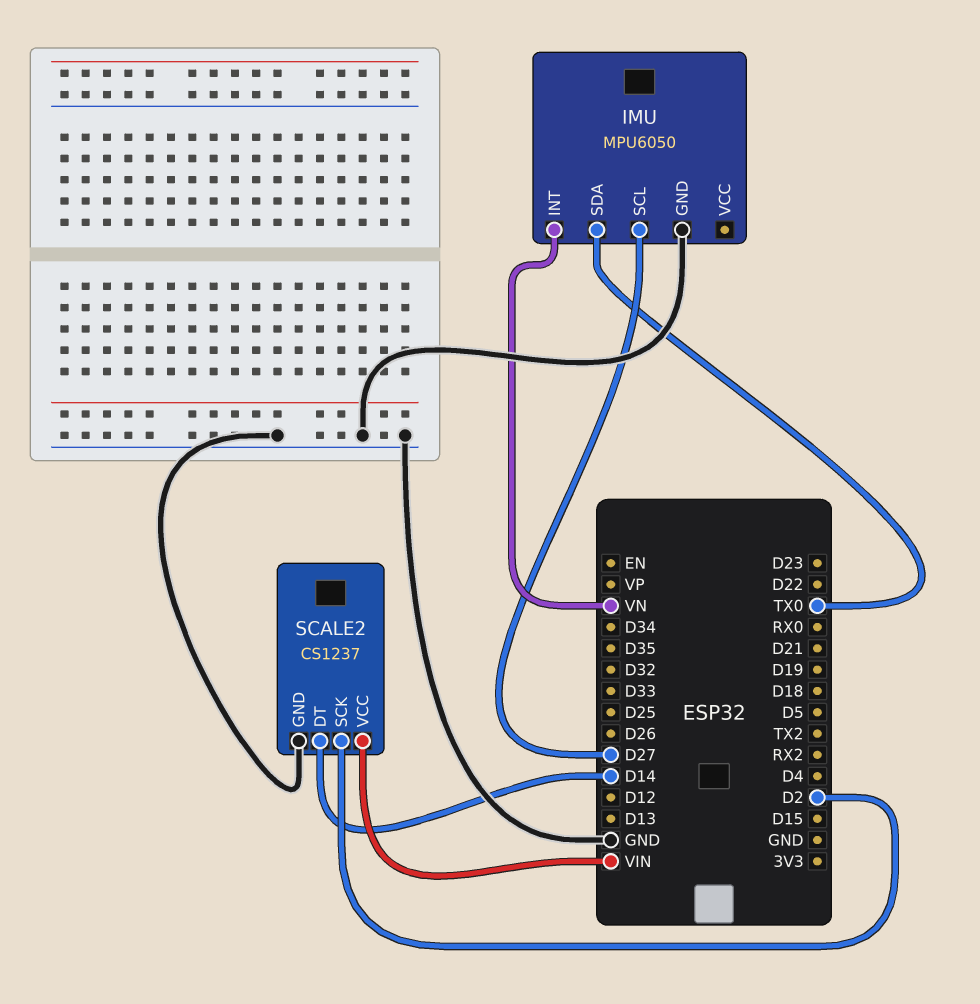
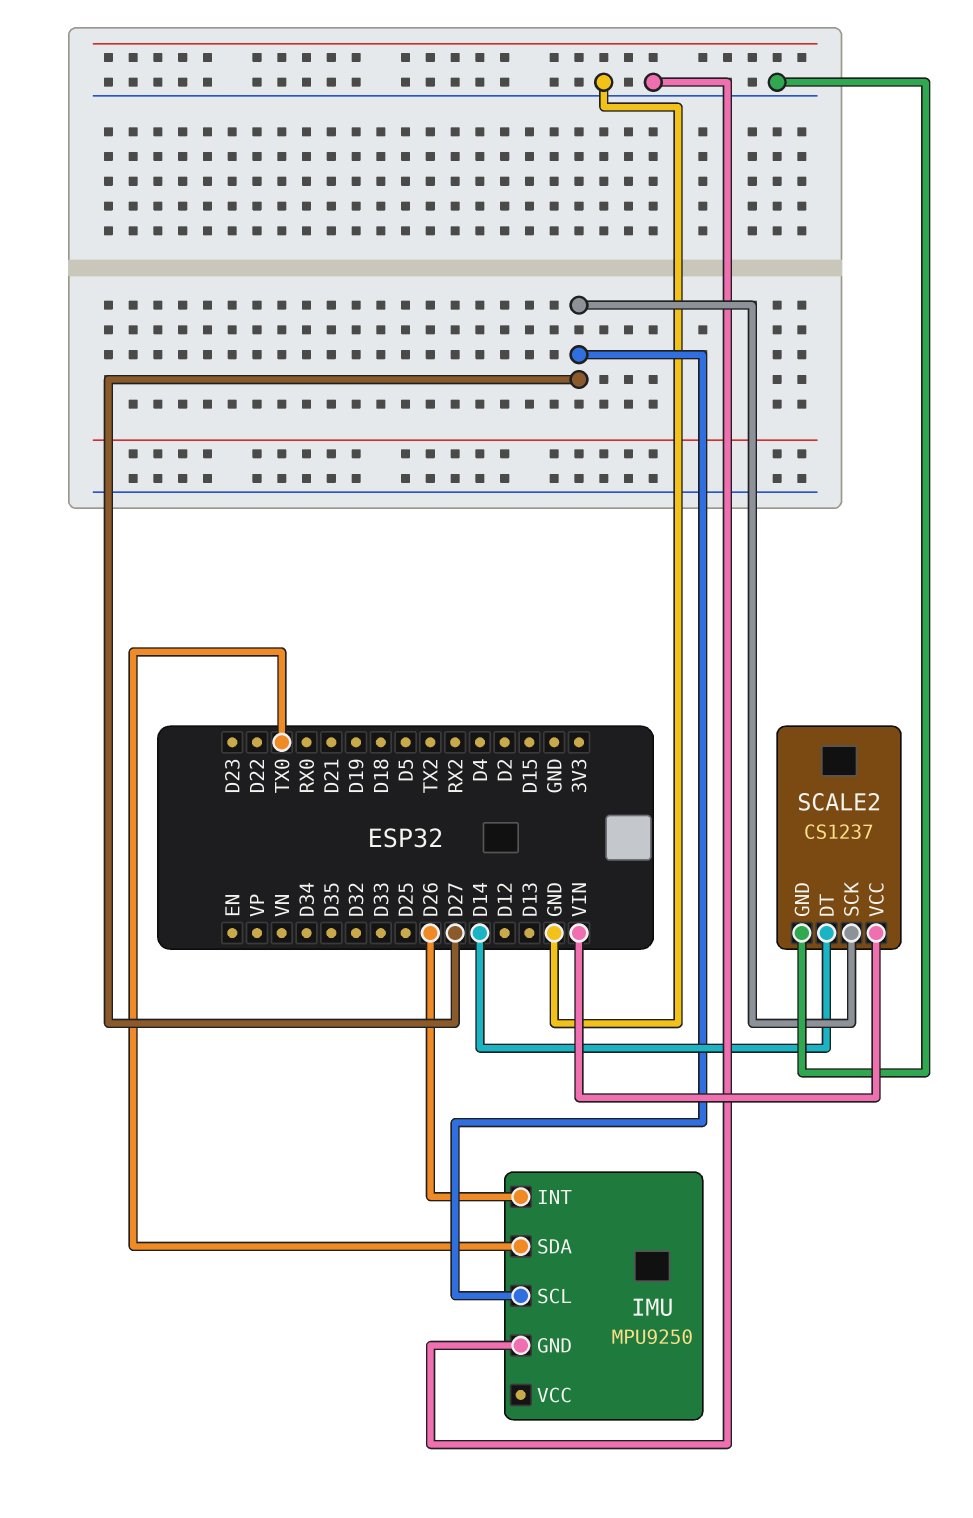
IMU: MPU6050 -> MPU9250
IMU pin INT: VN -> D26
SCALE2 pin SCK: D2 -> D27

